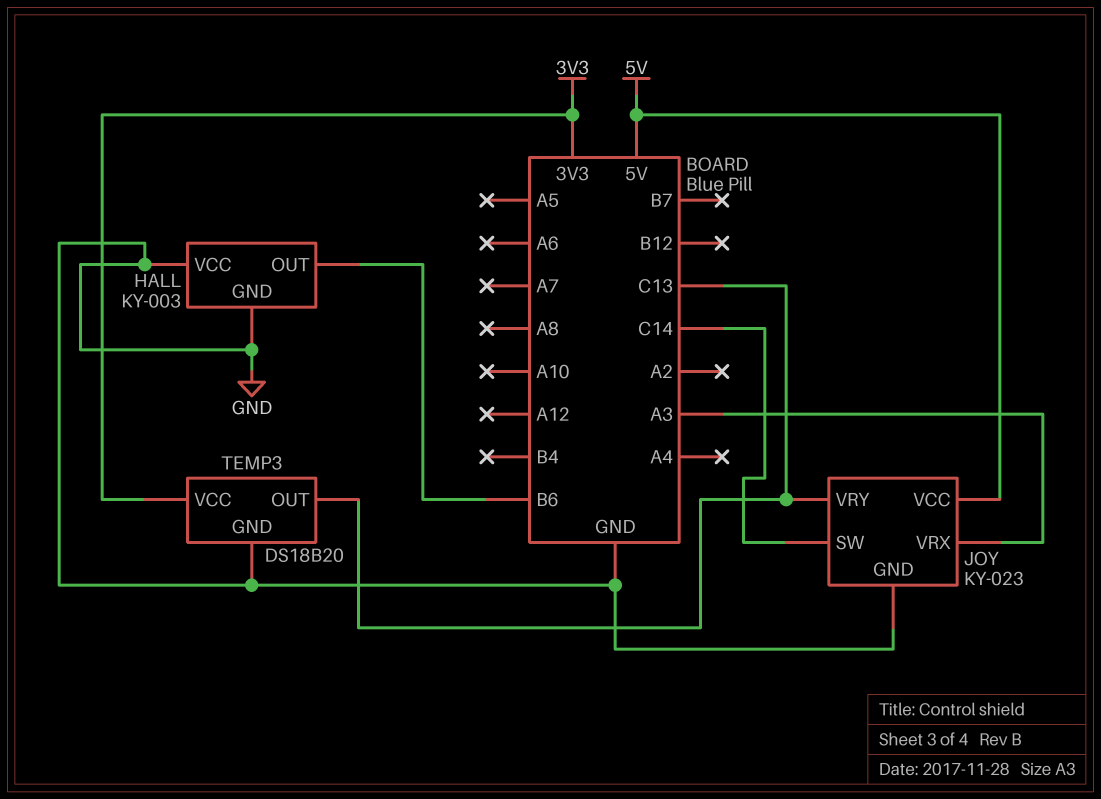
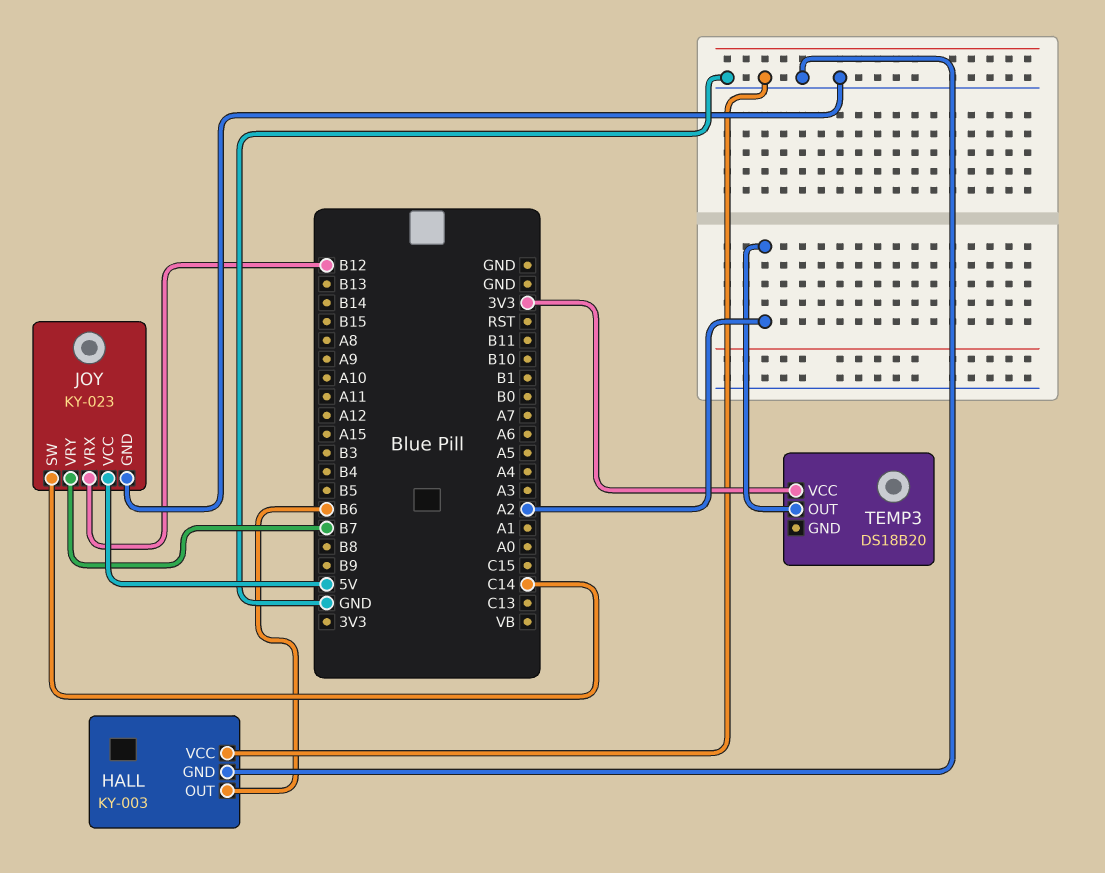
JOY pin VRX: A3 -> B12
JOY pin VRY: C13 -> B7
TEMP3 pin GND: GND -> none
TEMP3 pin OUT: C13 -> A2

